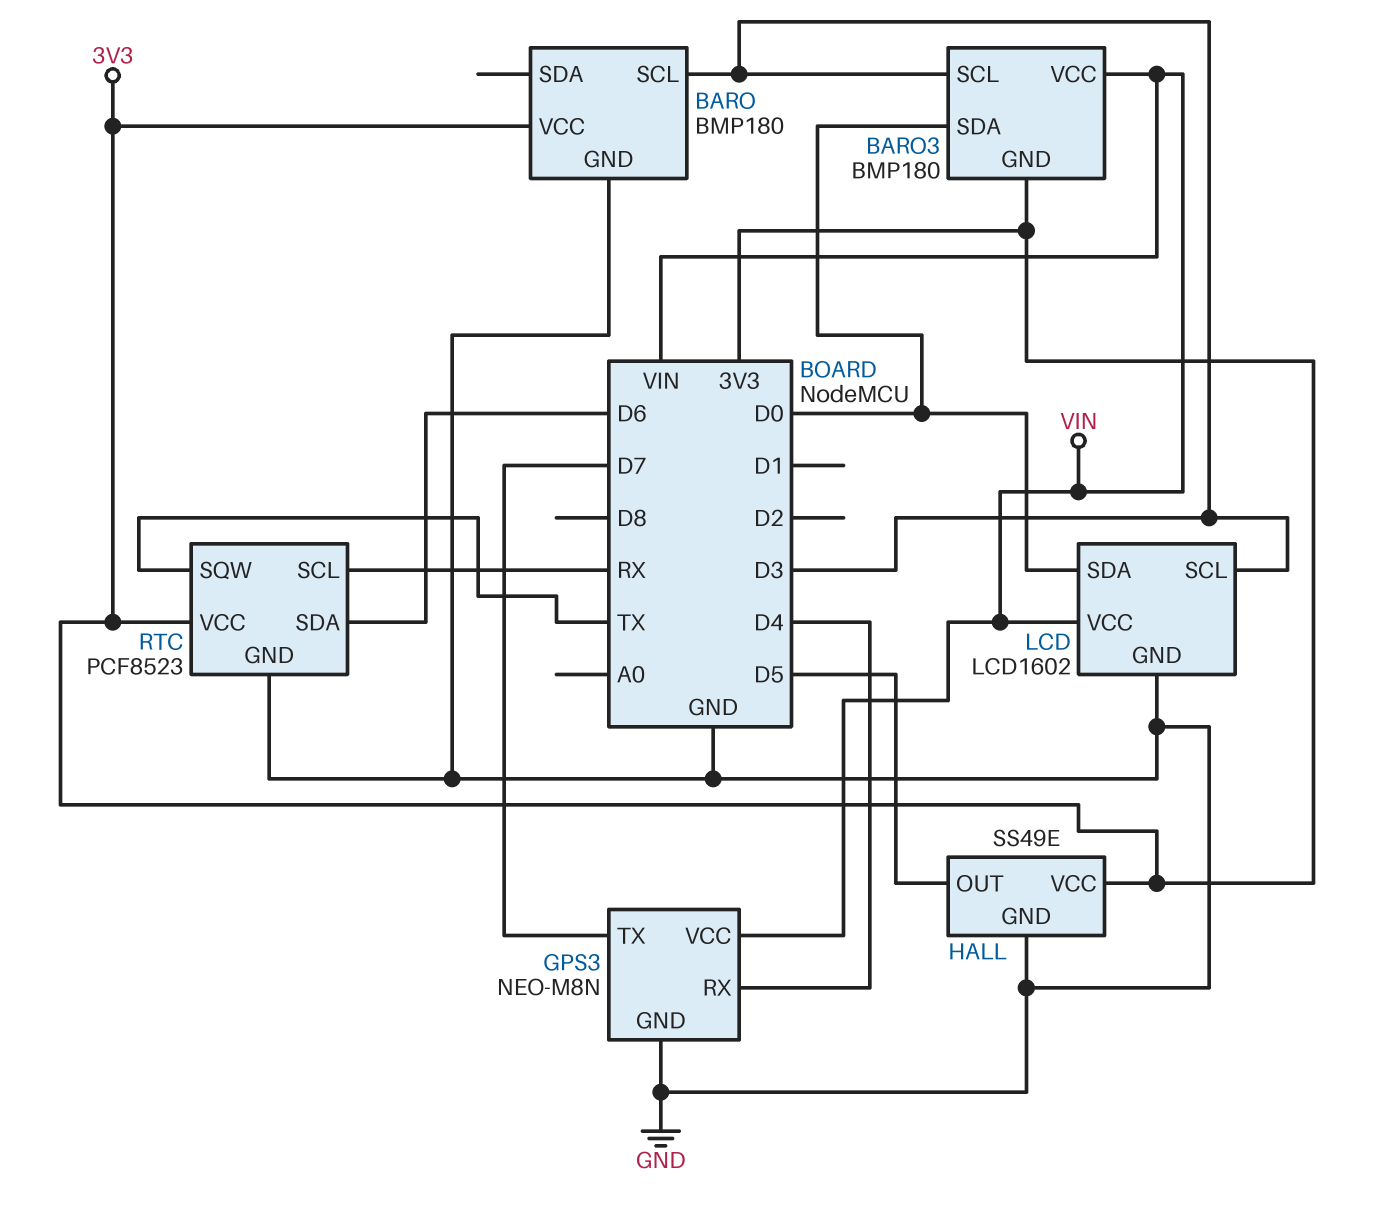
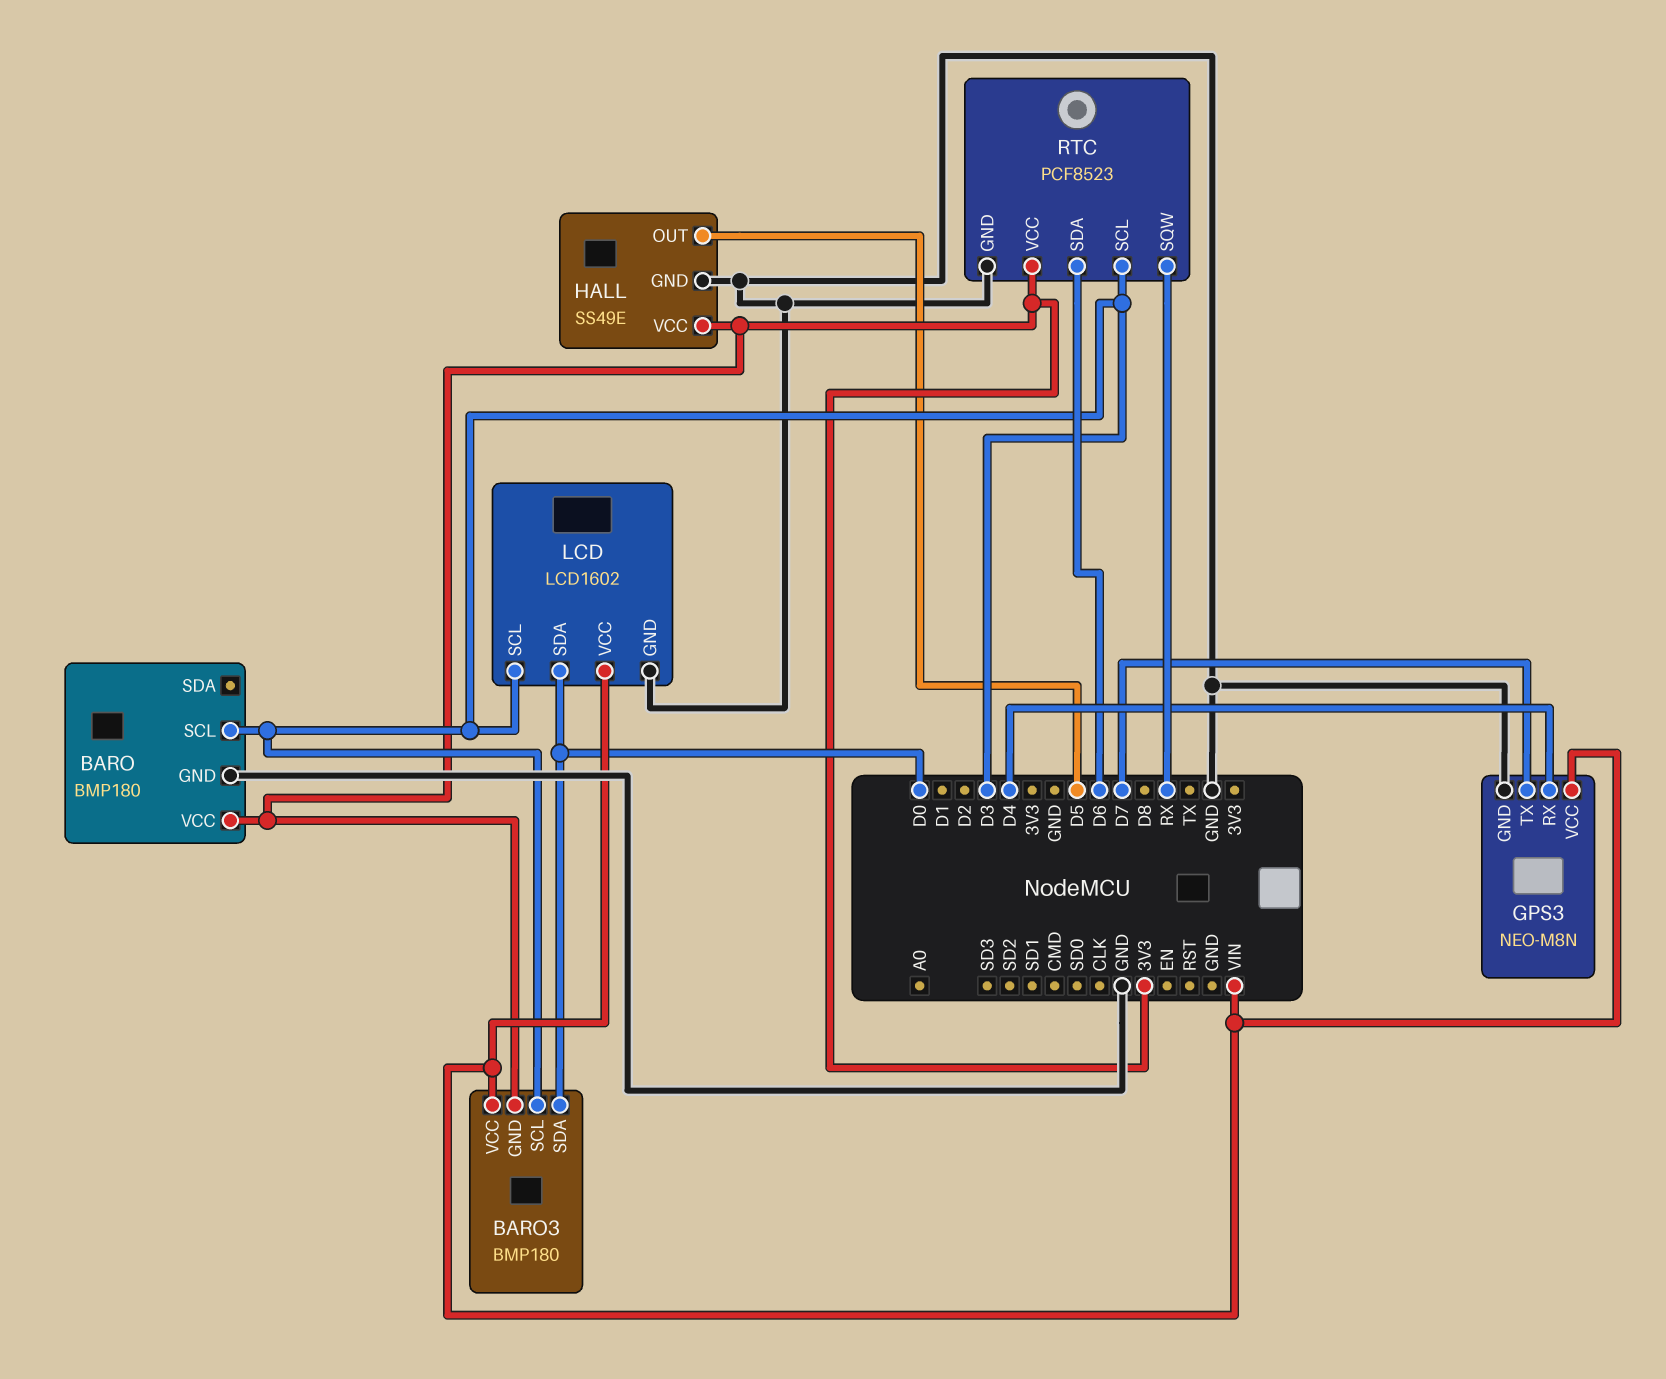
RTC pin SCL: RX -> D3
RTC pin SQW: TX -> RX

